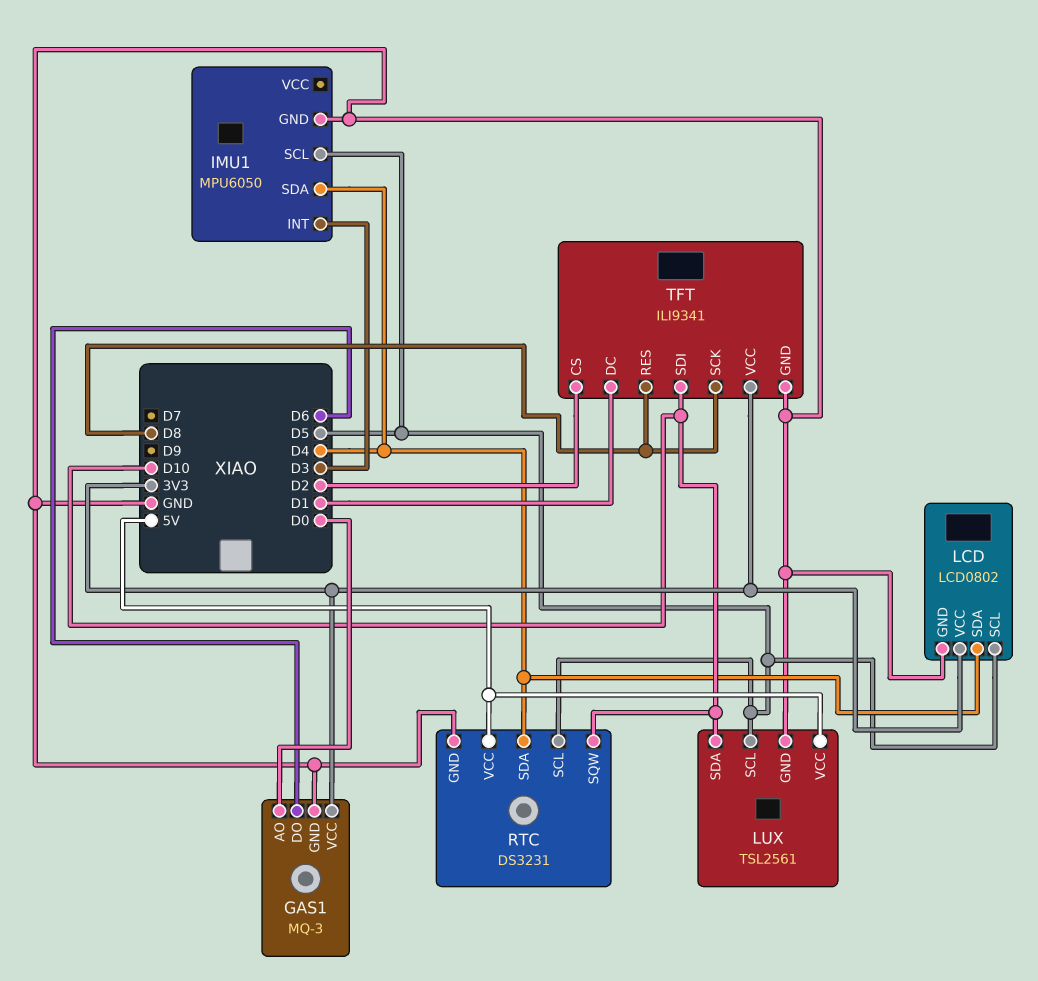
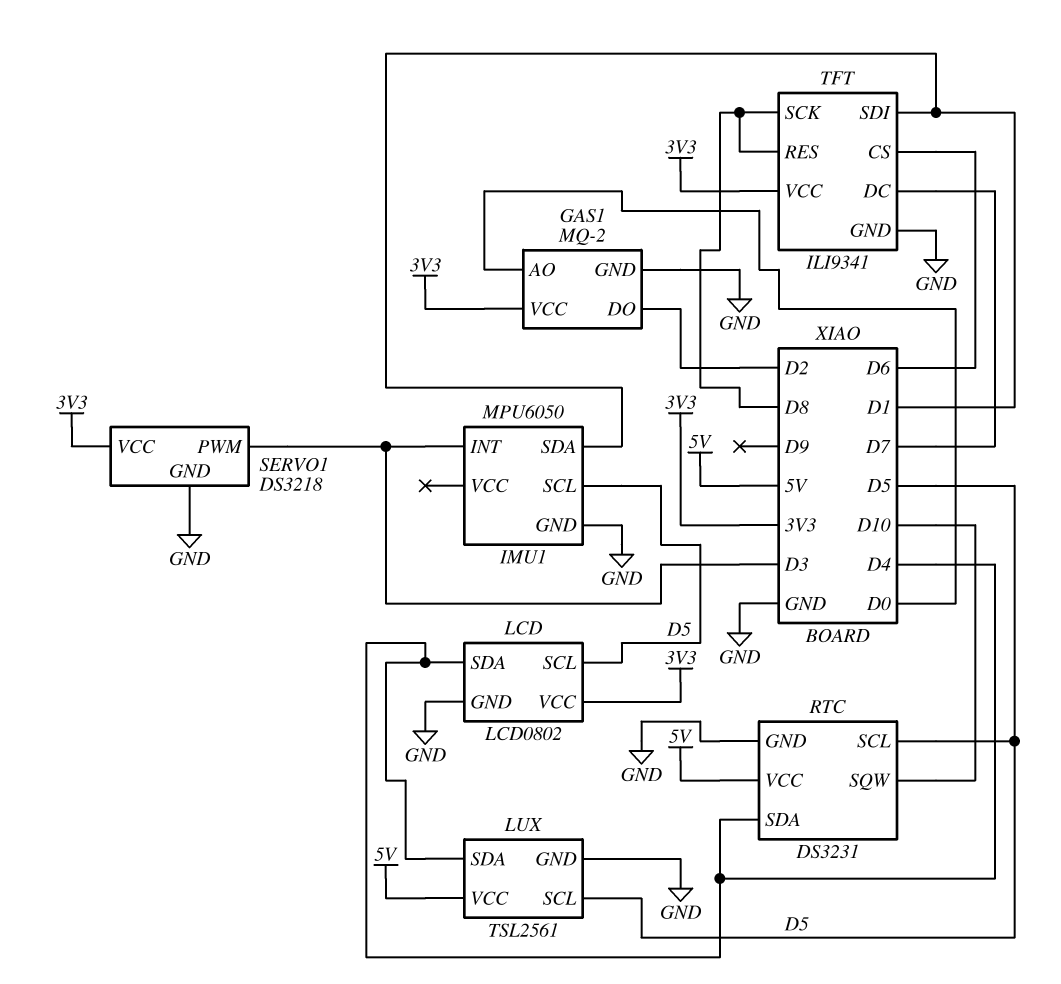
GAS1: MQ-3 -> MQ-2
GAS1 pin DO: D6 -> D2
IMU1 pin SDA: D4 -> D1
LUX pin SDA: D10 -> D4
SERVO1: none -> DS3218
SERVO1 pin GND: none -> GND
SERVO1 pin PWM: none -> D3
SERVO1 pin VCC: none -> 3V3
TFT pin CS: D2 -> D6
TFT pin DC: D1 -> D7
TFT pin SDI: D10 -> D1

